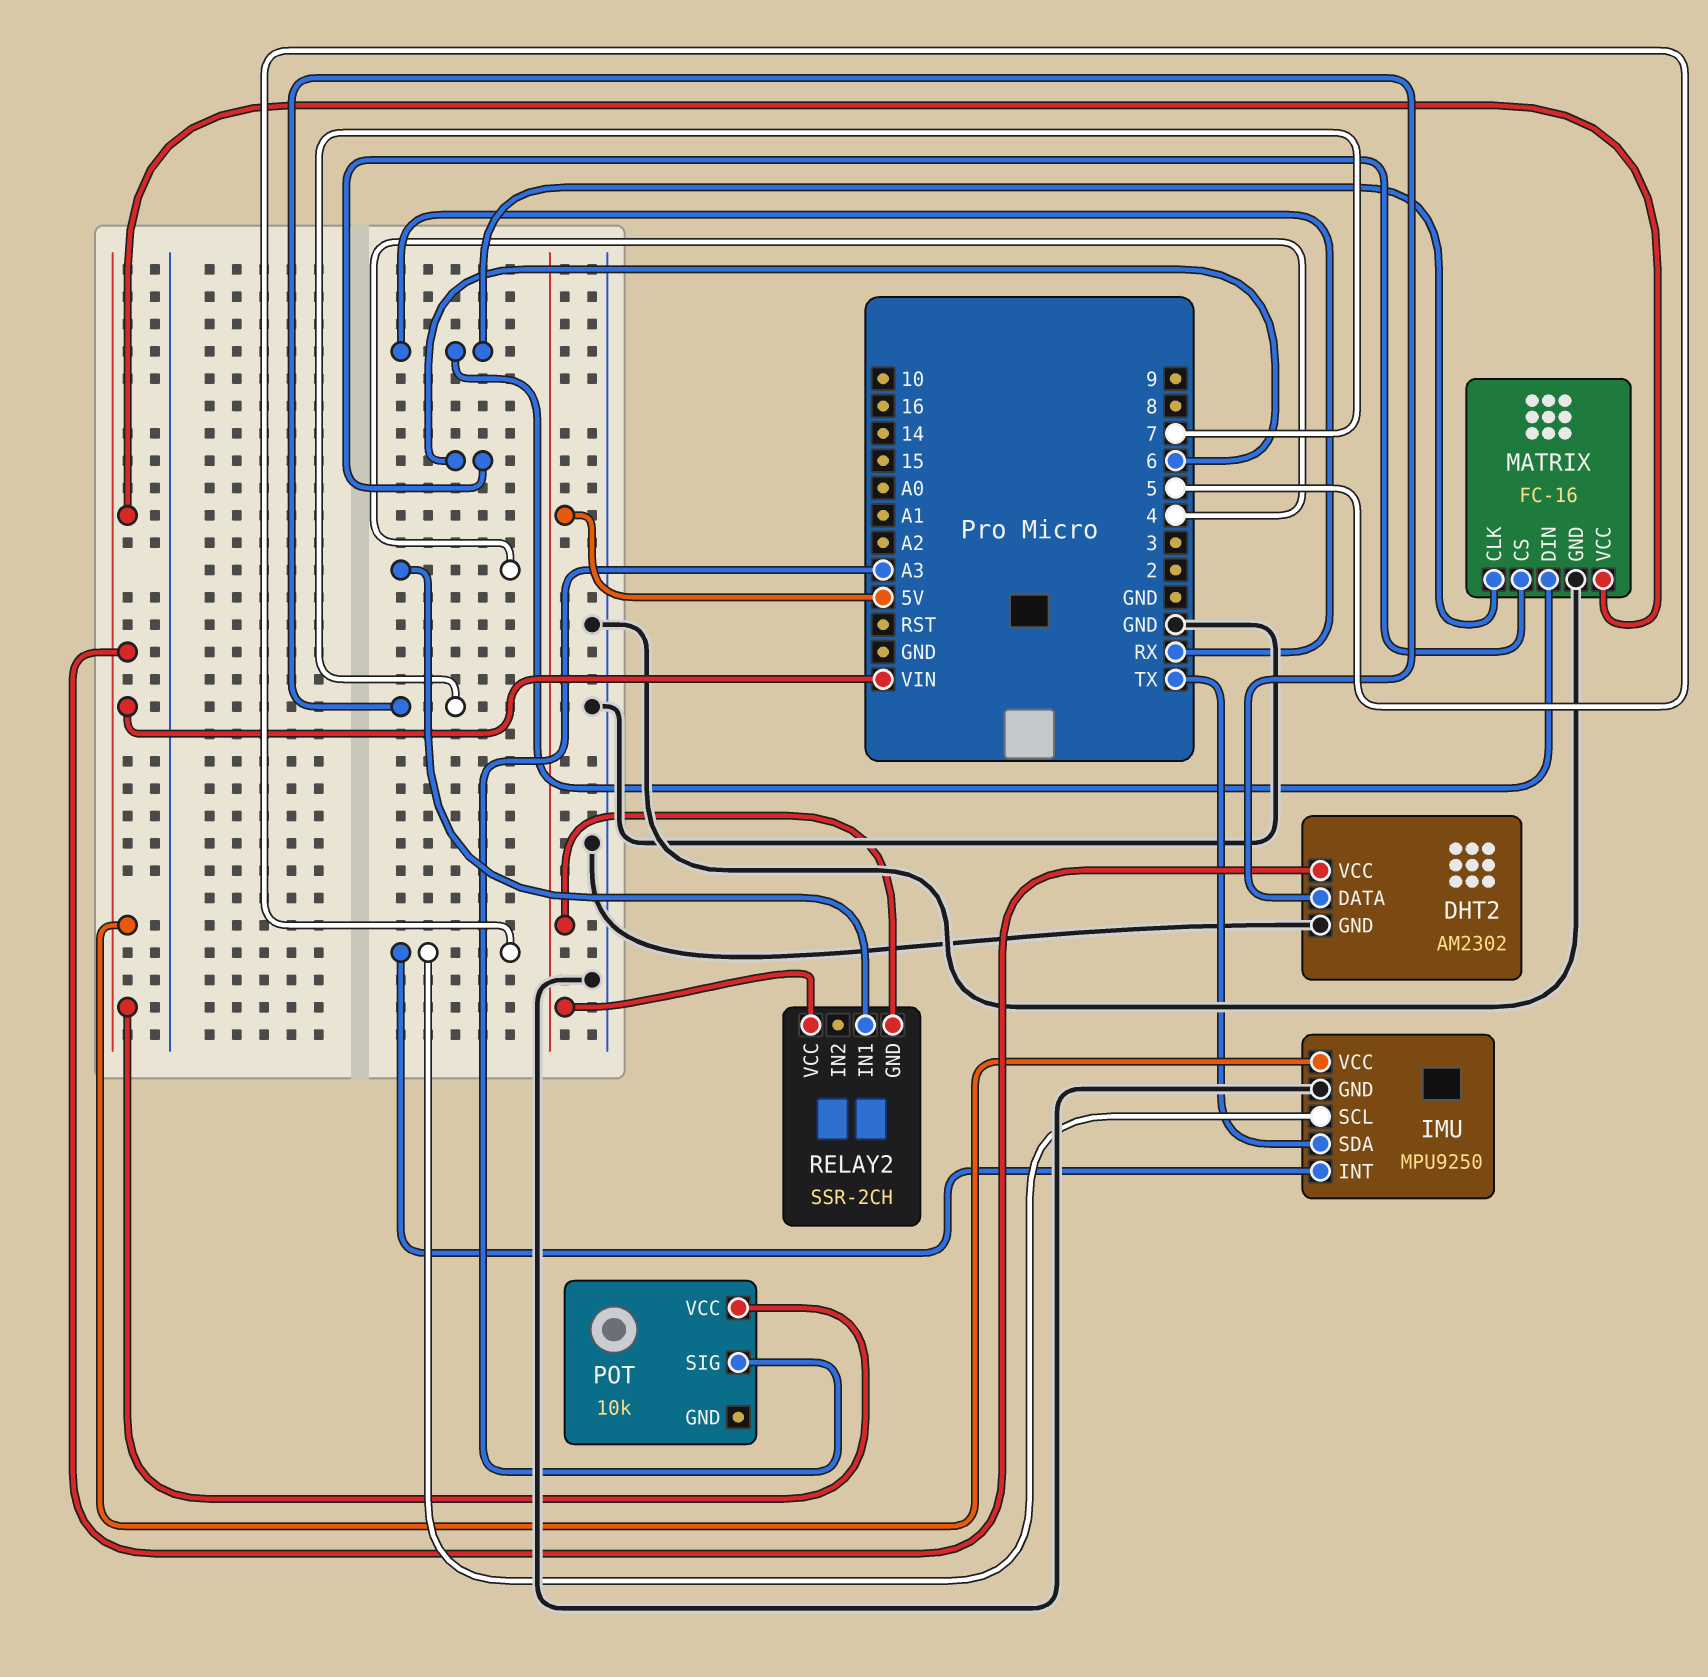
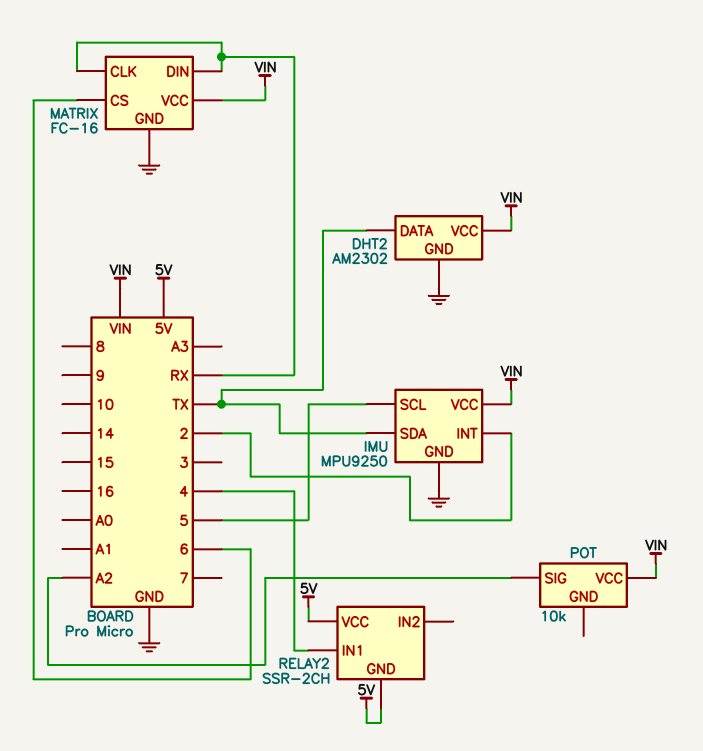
DHT2 pin DATA: 7 -> TX
IMU pin INT: 5 -> 2
POT pin SIG: A3 -> A2

